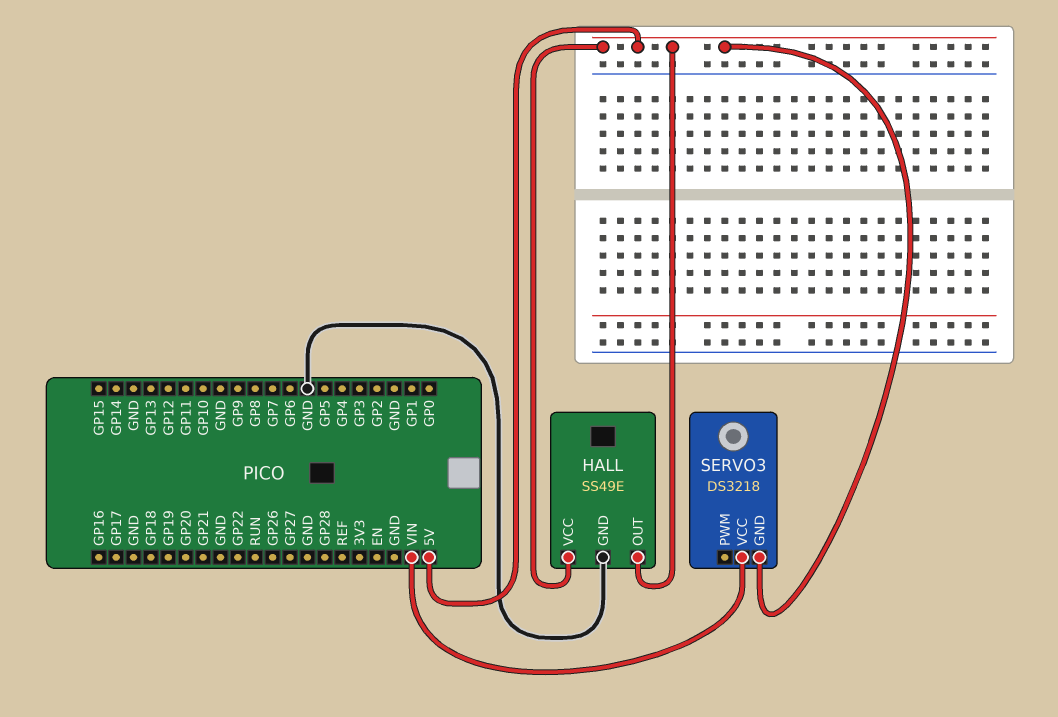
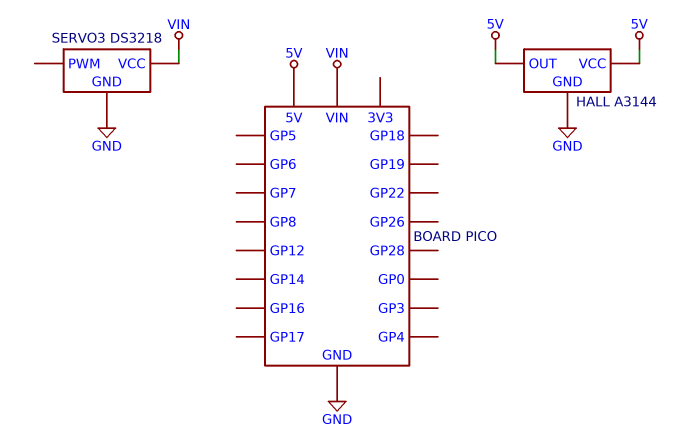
HALL: SS49E -> A3144
SERVO3 pin GND: 5V -> GND

